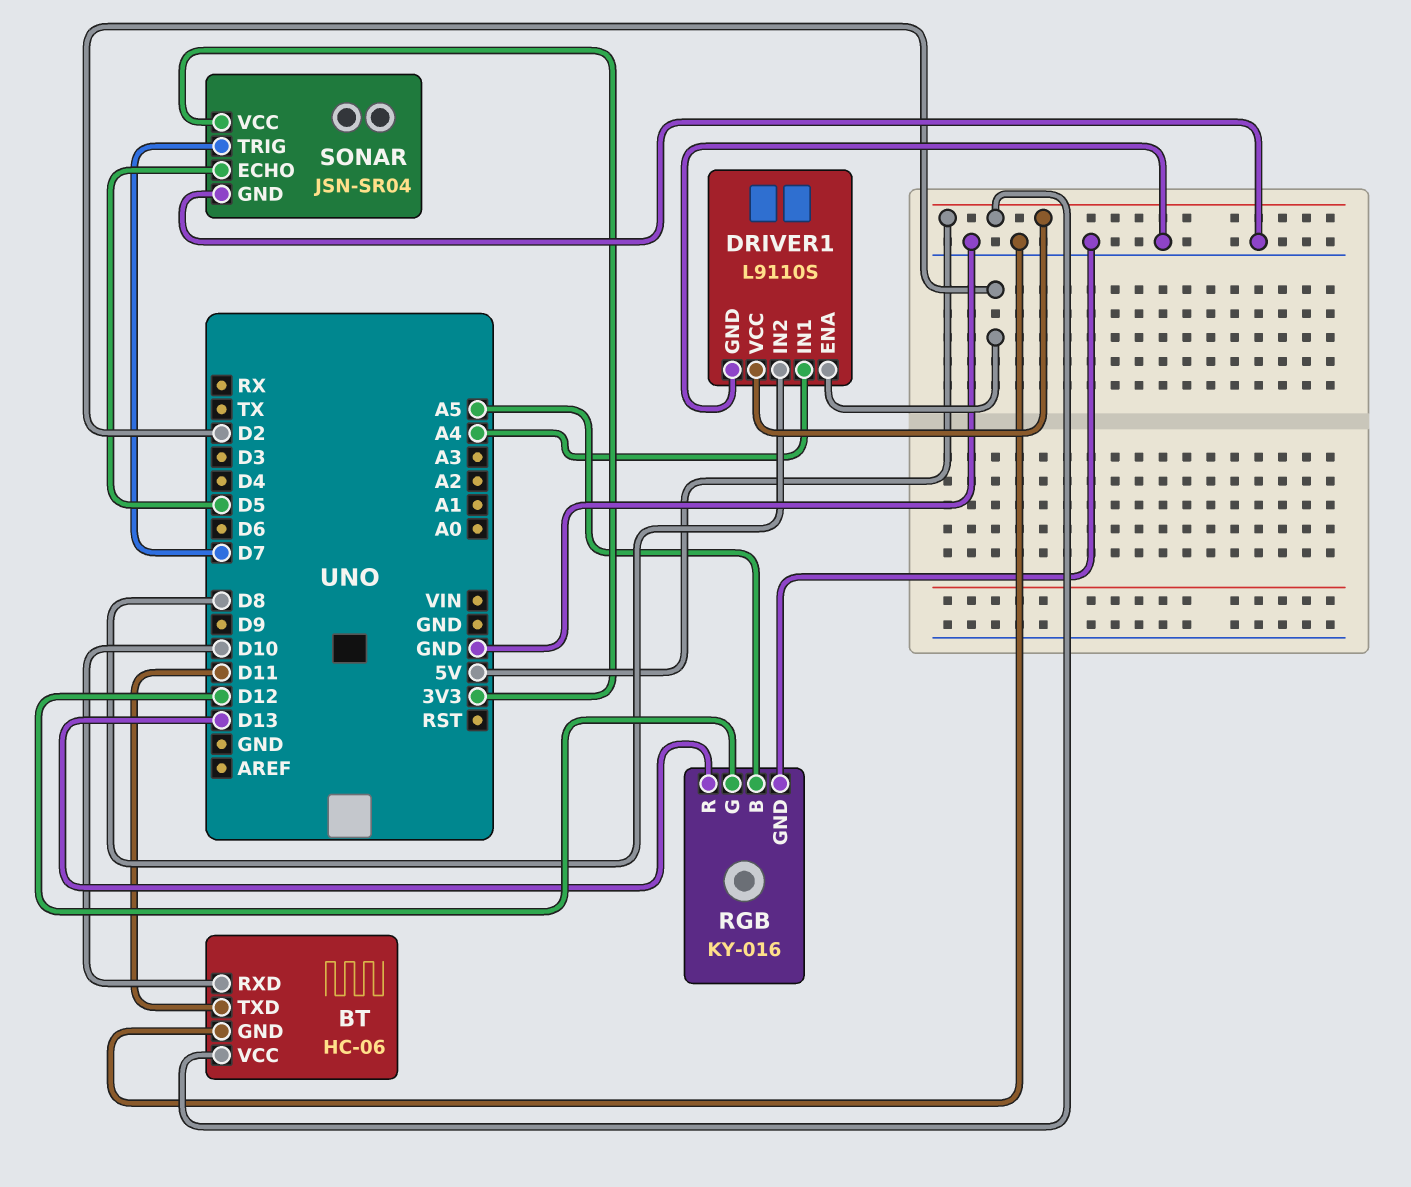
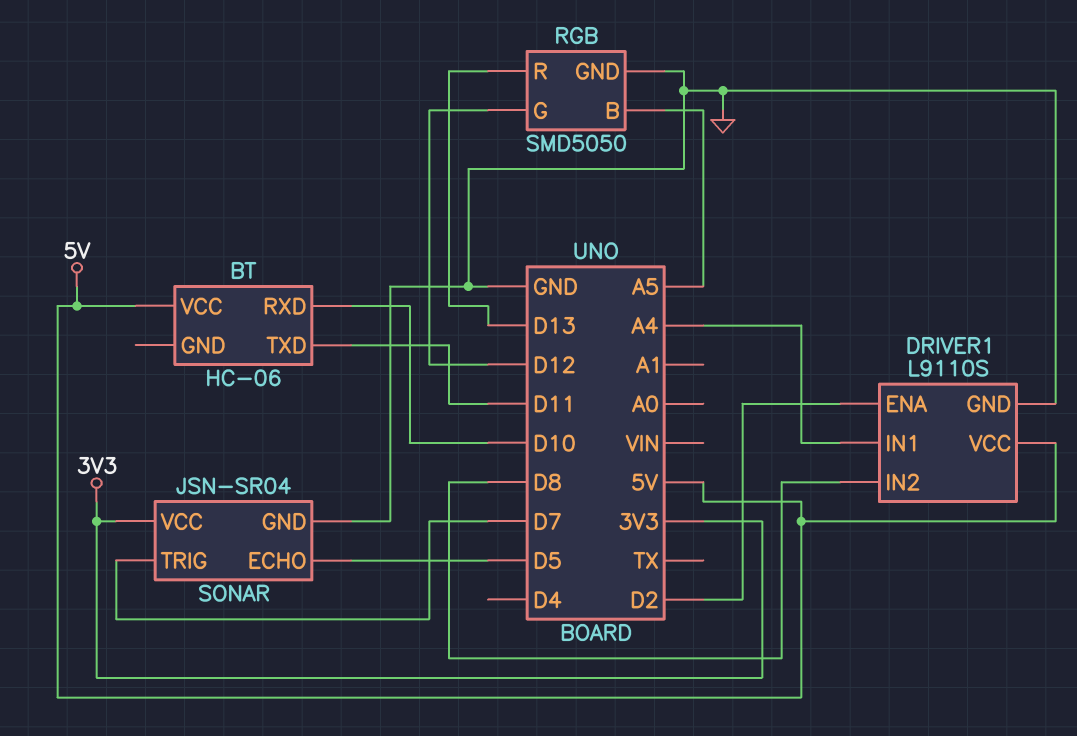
BT pin GND: GND -> none
RGB: KY-016 -> SMD5050

